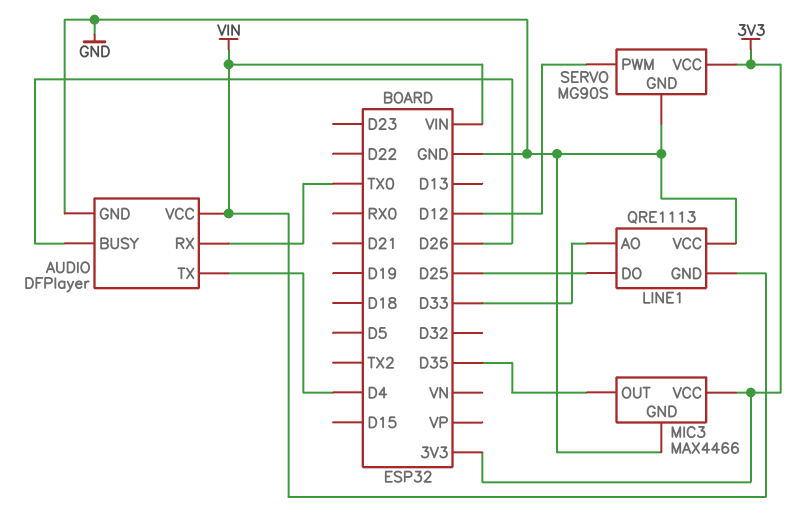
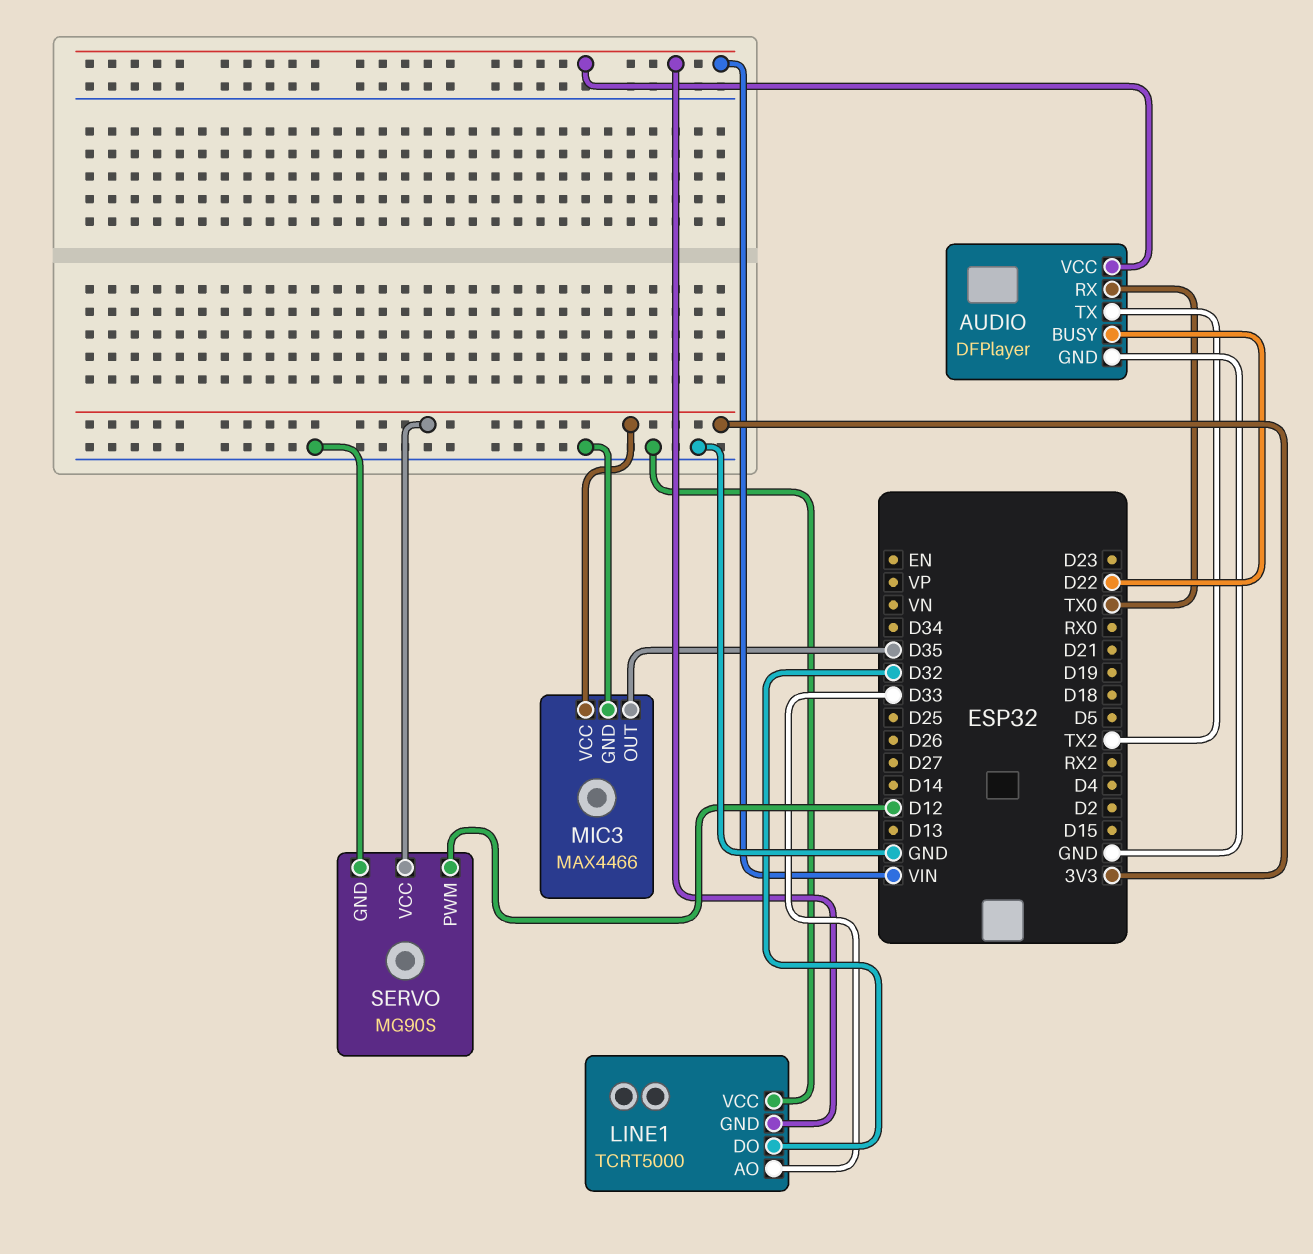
AUDIO pin BUSY: D26 -> D22
AUDIO pin TX: D4 -> TX2
LINE1: QRE1113 -> TCRT5000
LINE1 pin DO: D25 -> D32

